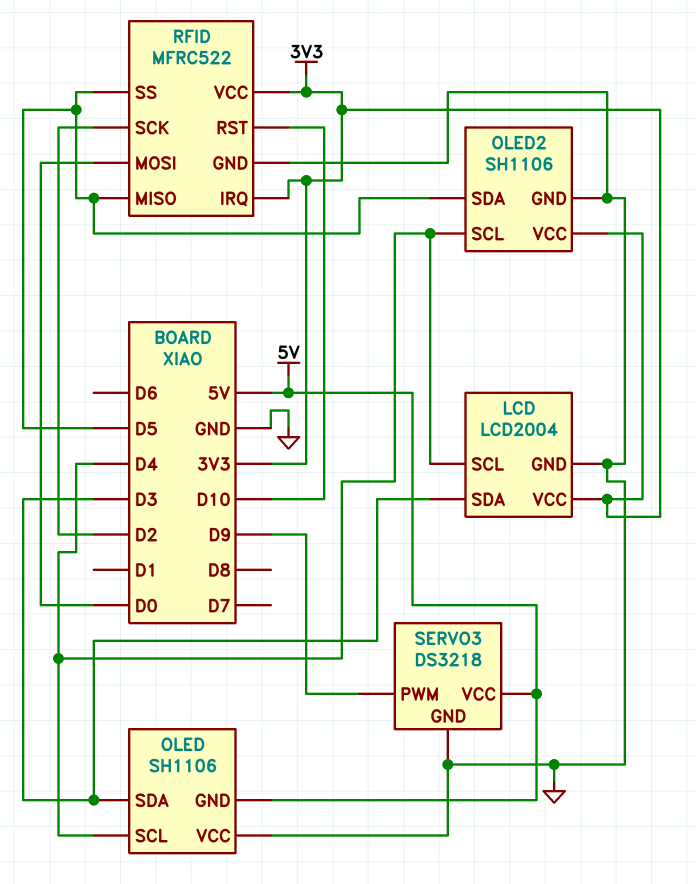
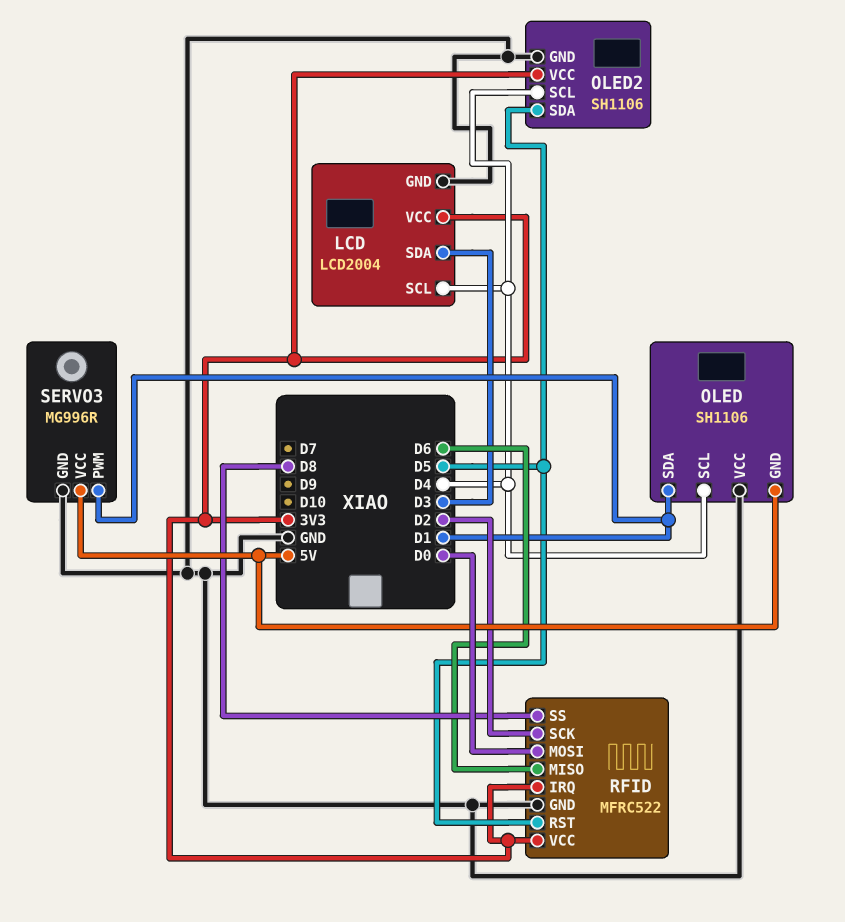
OLED pin SDA: D3 -> D1
RFID pin MISO: D5 -> D6
RFID pin RST: D10 -> D5
RFID pin SS: D5 -> D8
SERVO3: DS3218 -> MG996R
SERVO3 pin PWM: D9 -> D1

